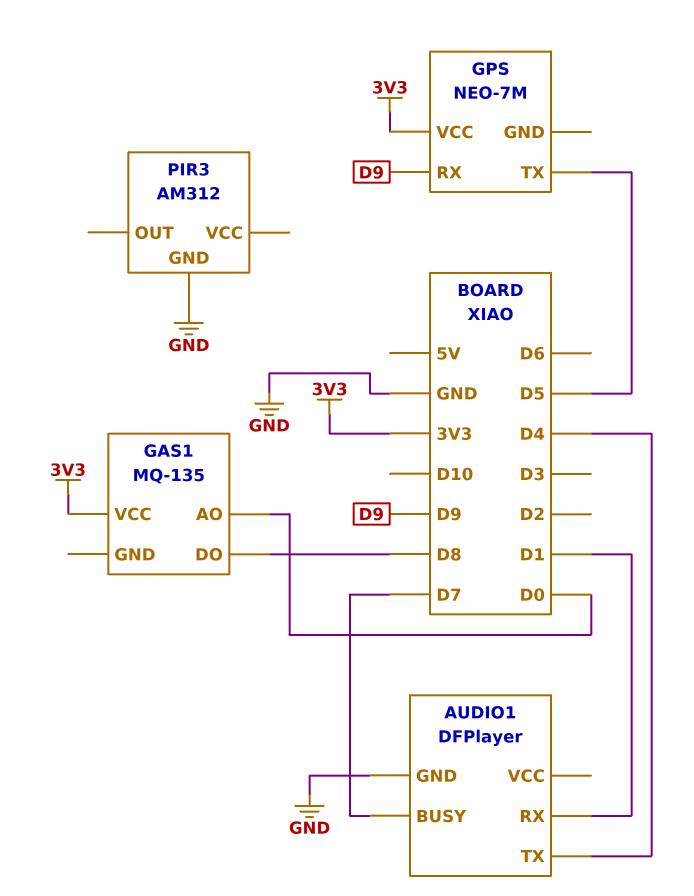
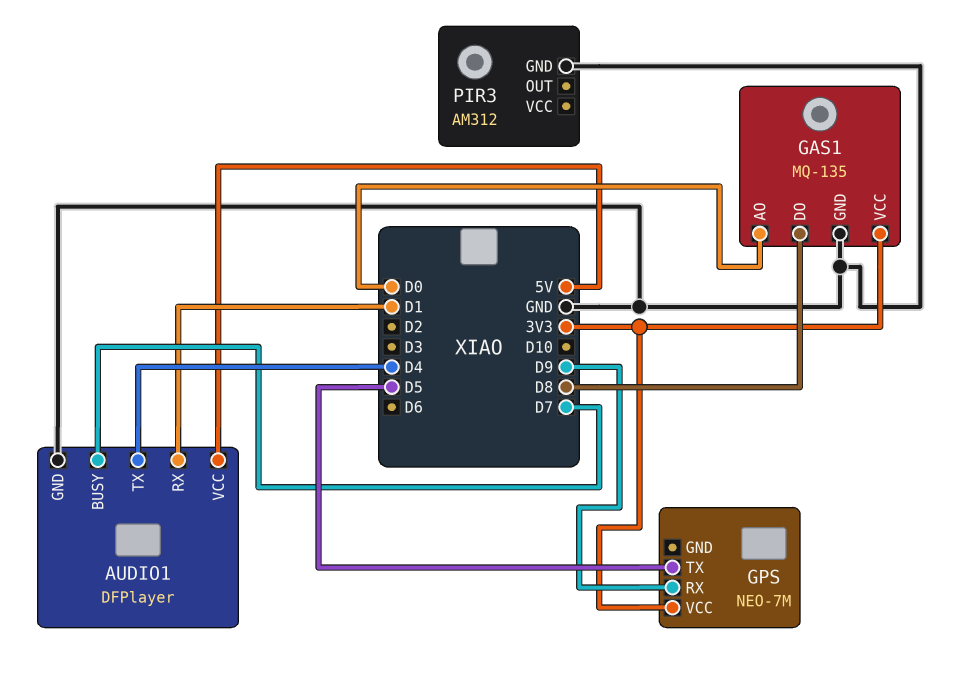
AUDIO1 pin VCC: none -> 5V
GAS1 pin GND: none -> GND

